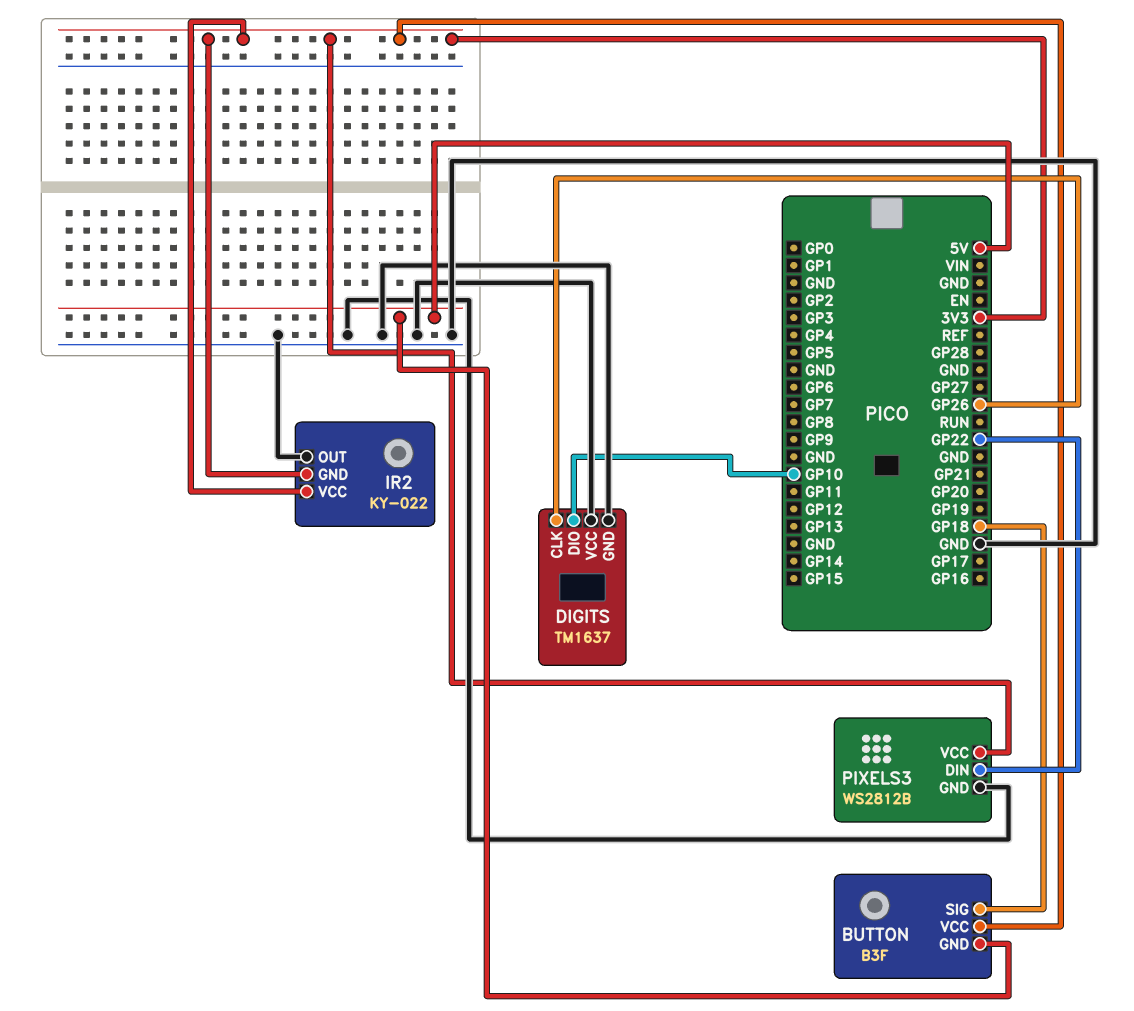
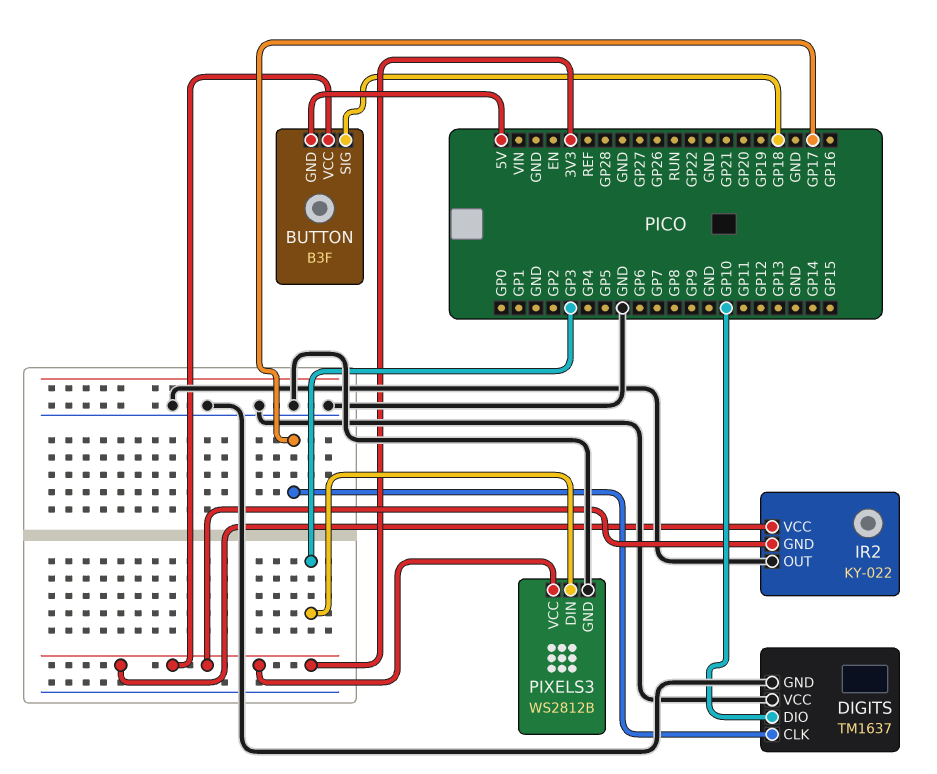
DIGITS pin CLK: GP26 -> GP17
PIXELS3 pin DIN: GP22 -> GP3

